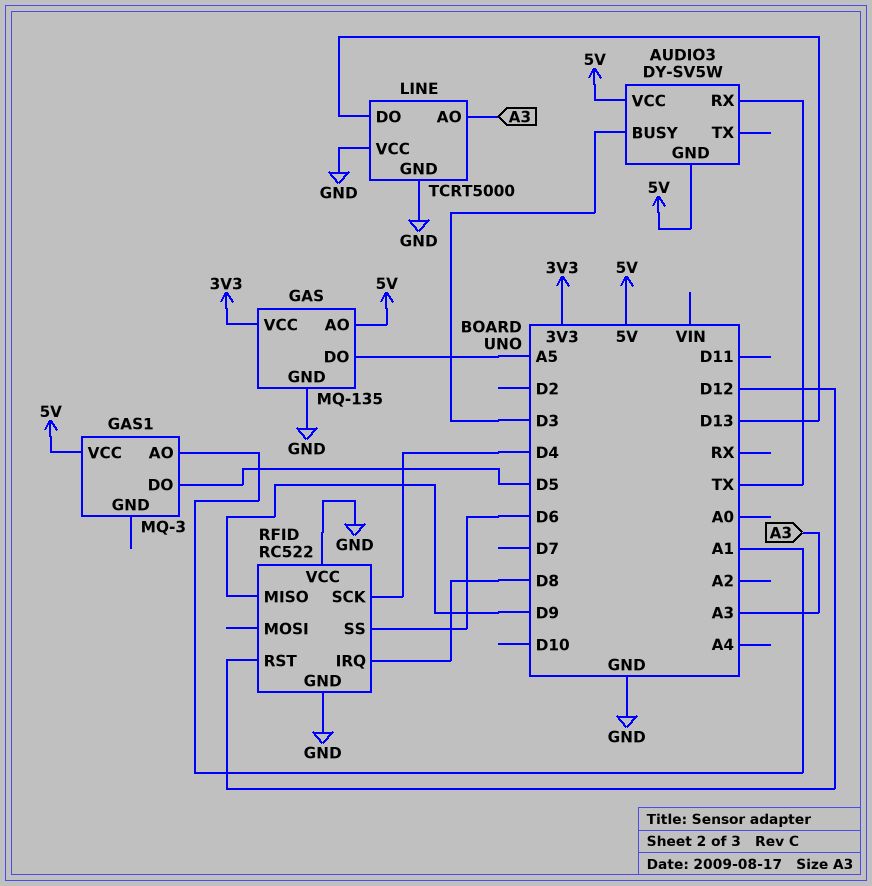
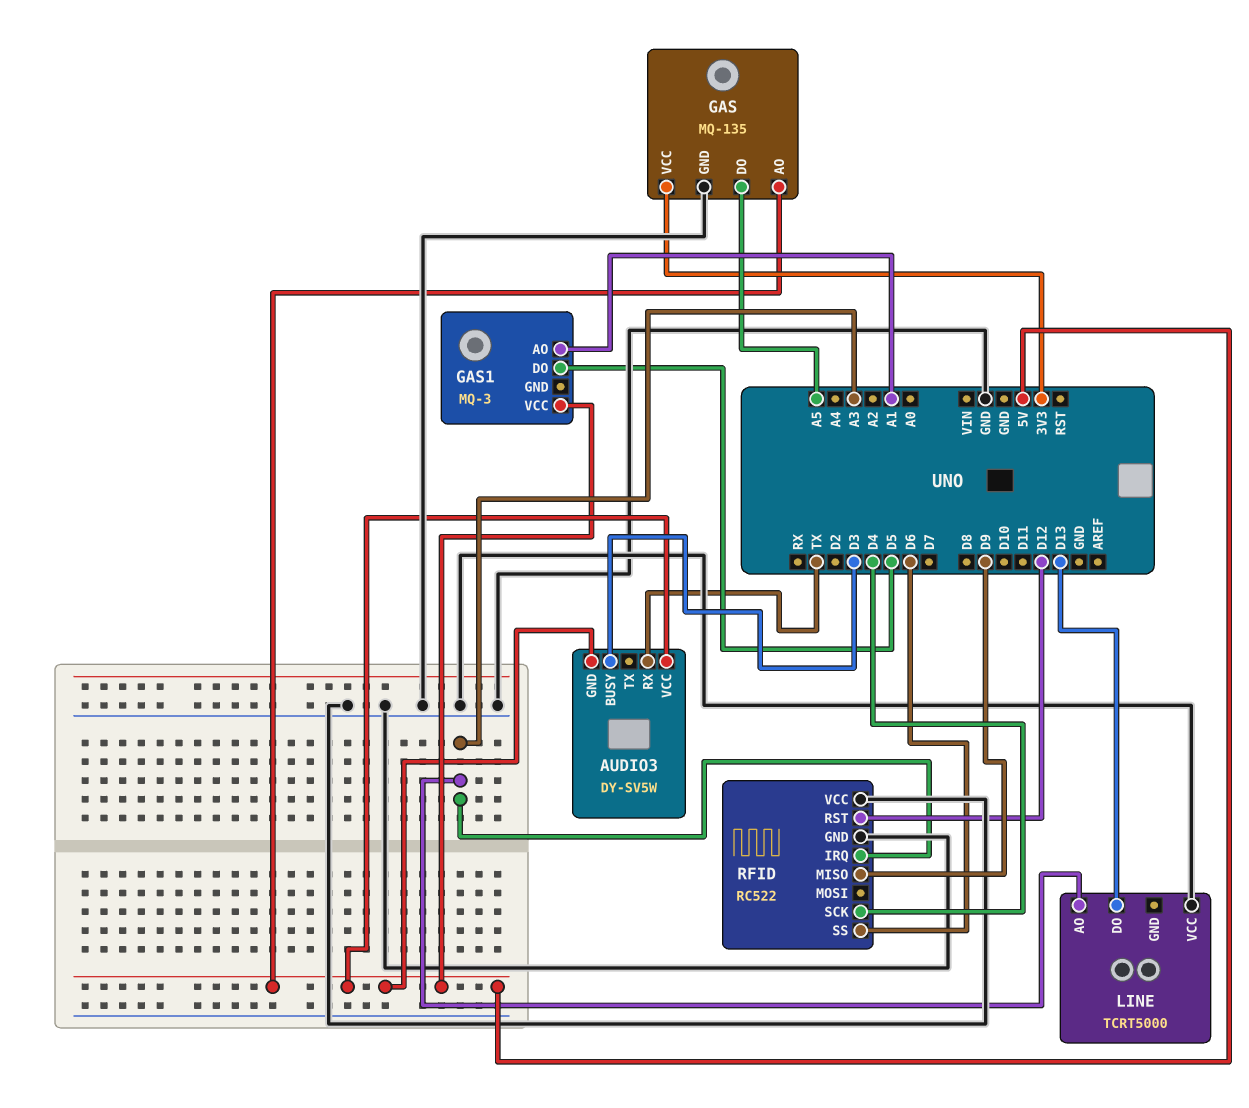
LINE pin GND: GND -> none
RFID pin IRQ: D8 -> A3

